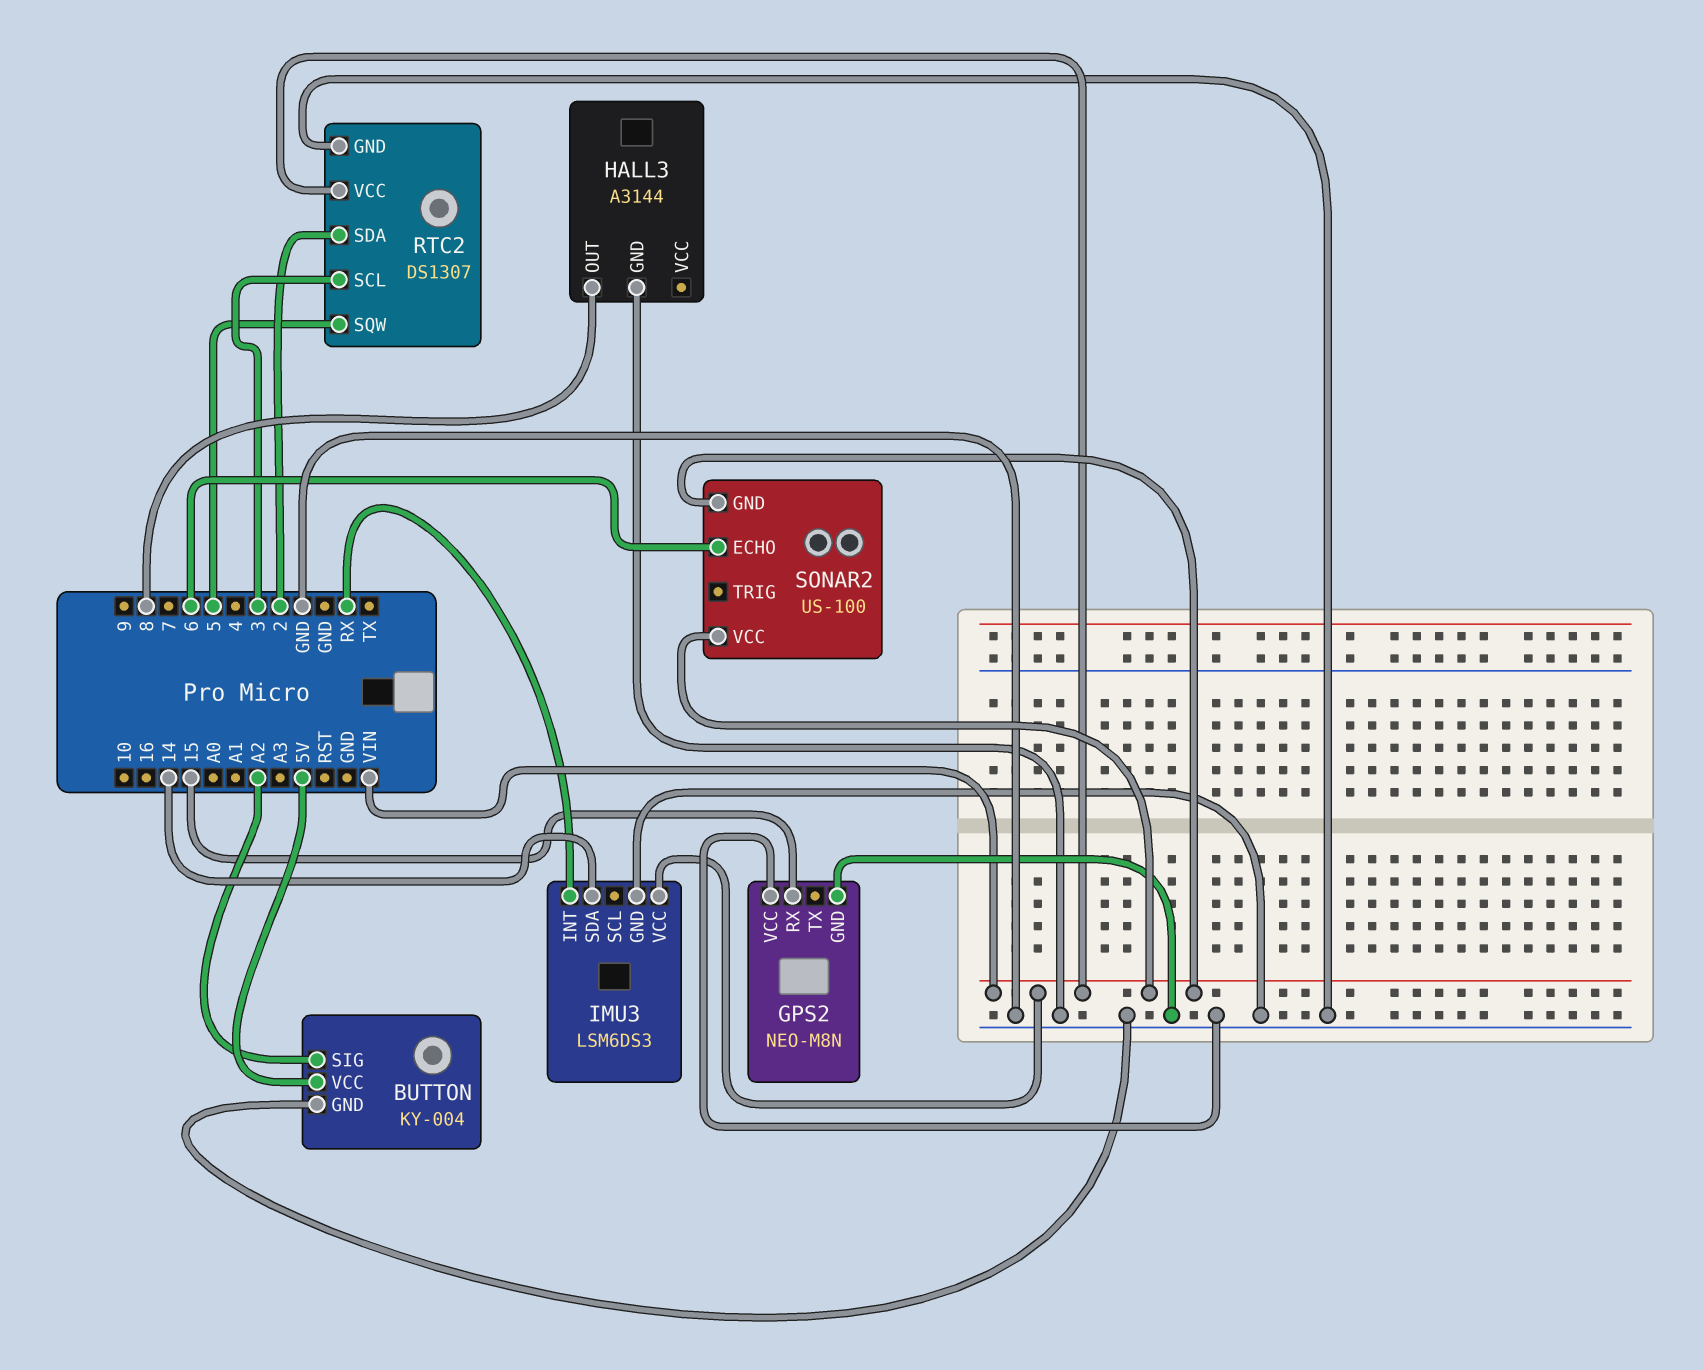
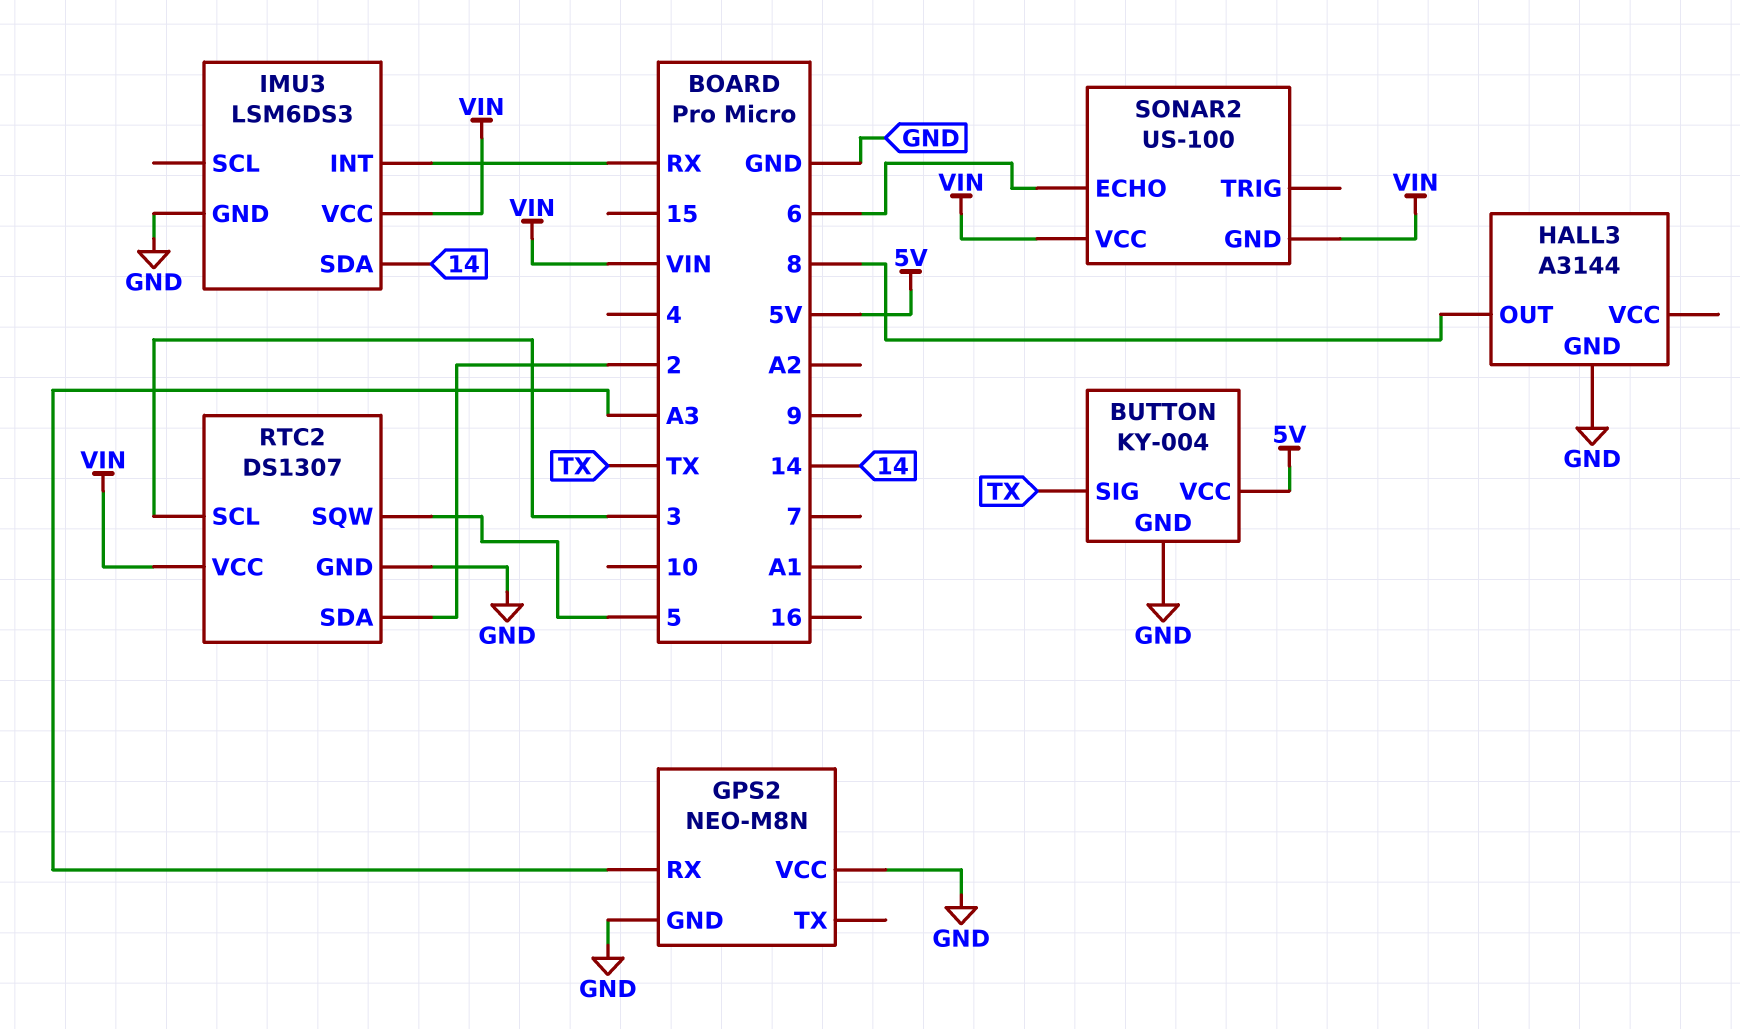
BUTTON pin SIG: A2 -> TX
GPS2 pin RX: 15 -> A3

